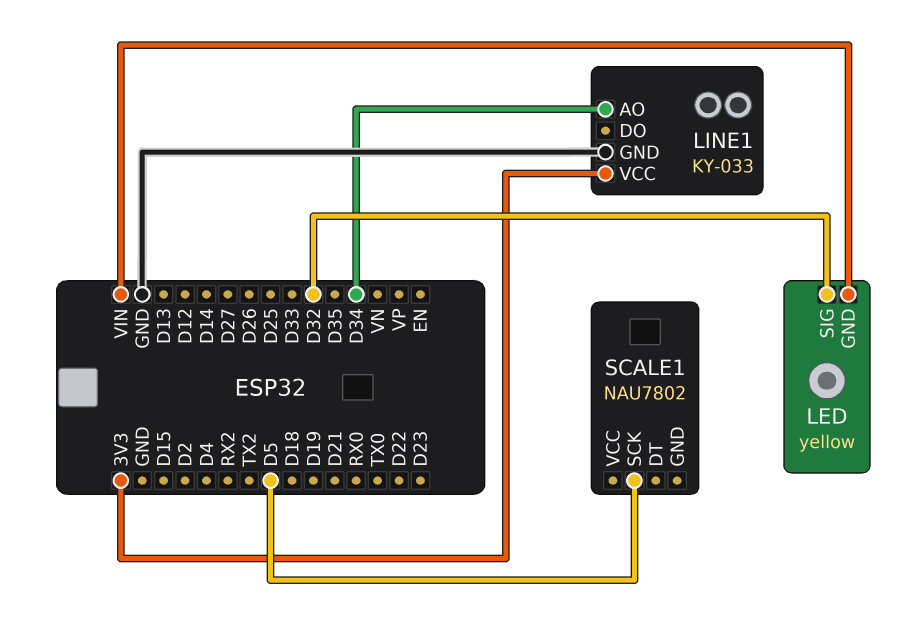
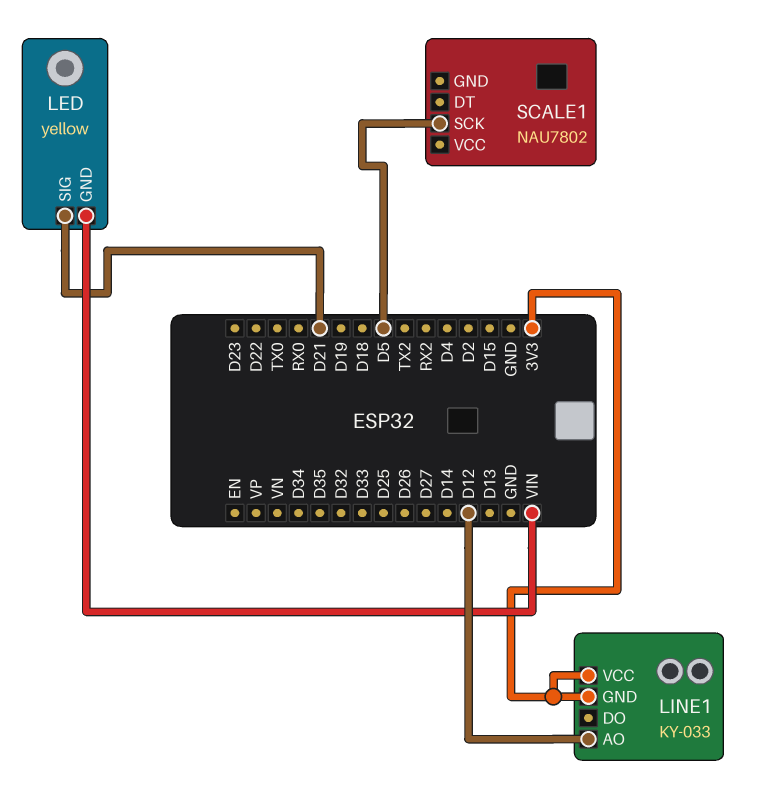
LED pin SIG: D32 -> D21
LINE1 pin AO: D34 -> D12
LINE1 pin GND: GND -> 3V3

